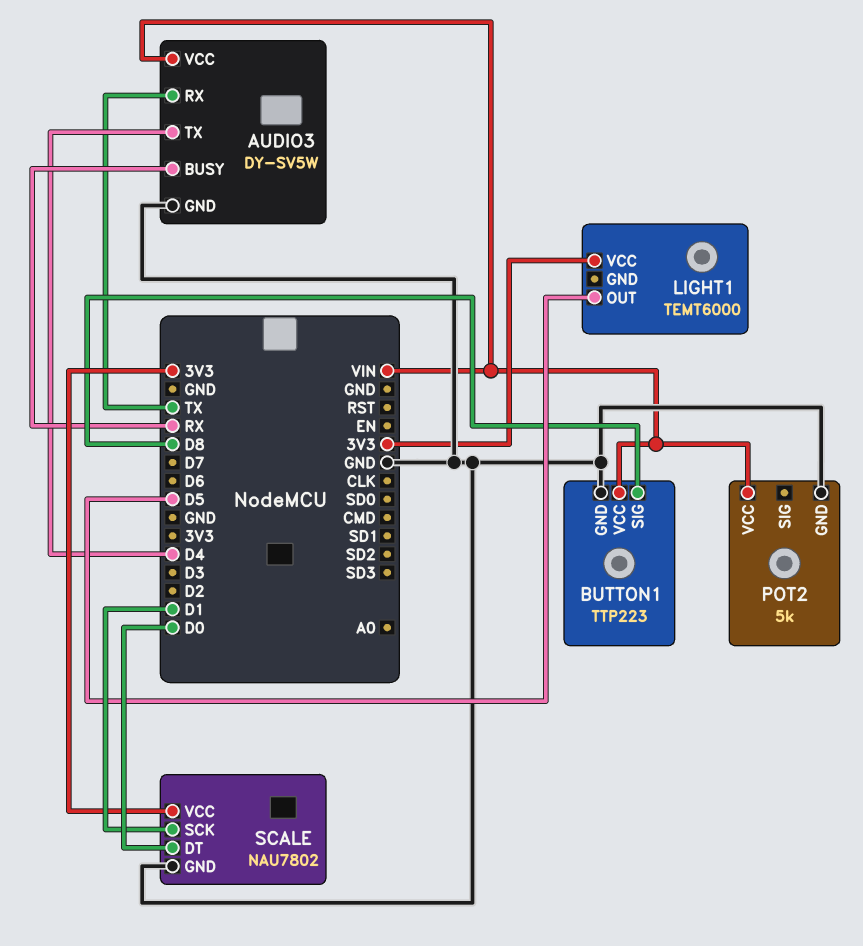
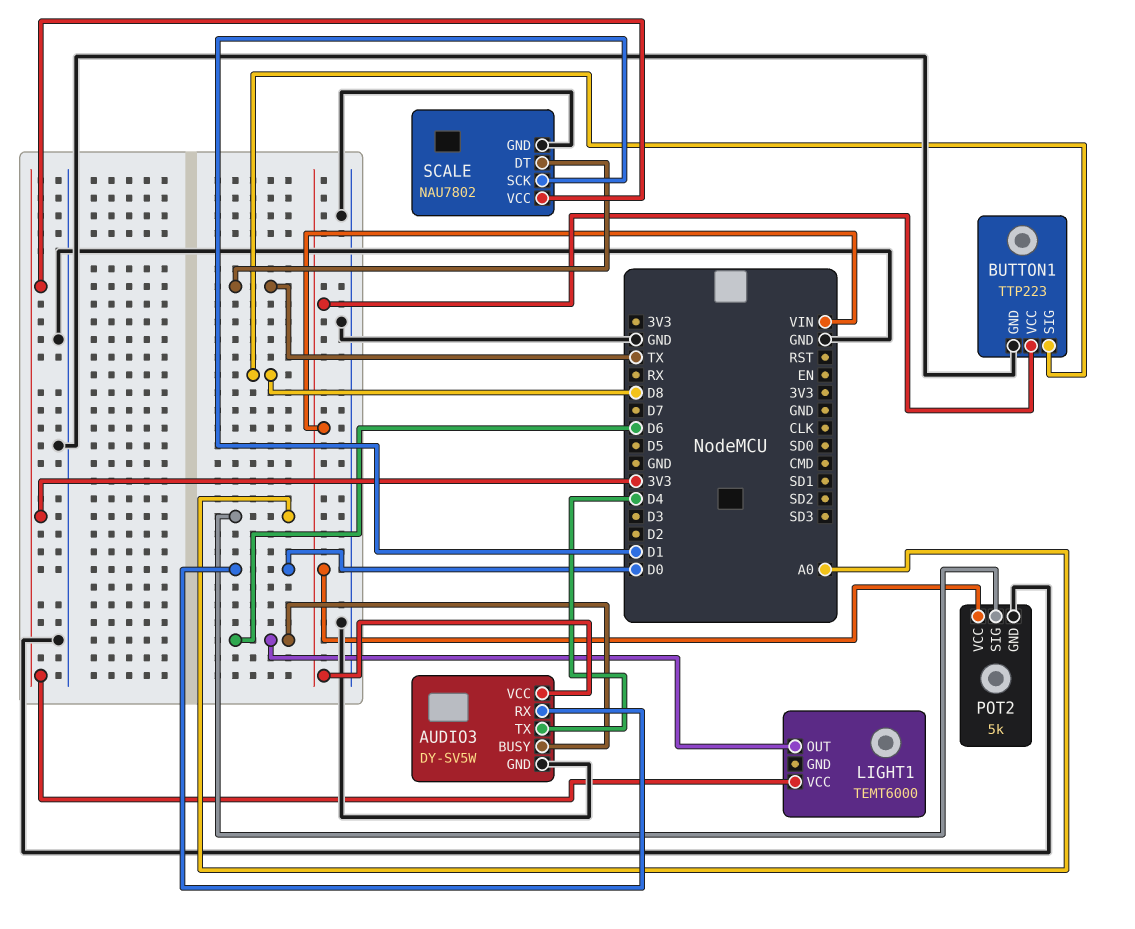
AUDIO3 pin BUSY: RX -> D6
AUDIO3 pin RX: TX -> D0
LIGHT1 pin OUT: D5 -> D6
POT2 pin SIG: none -> A0
SCALE pin DT: D0 -> TX

